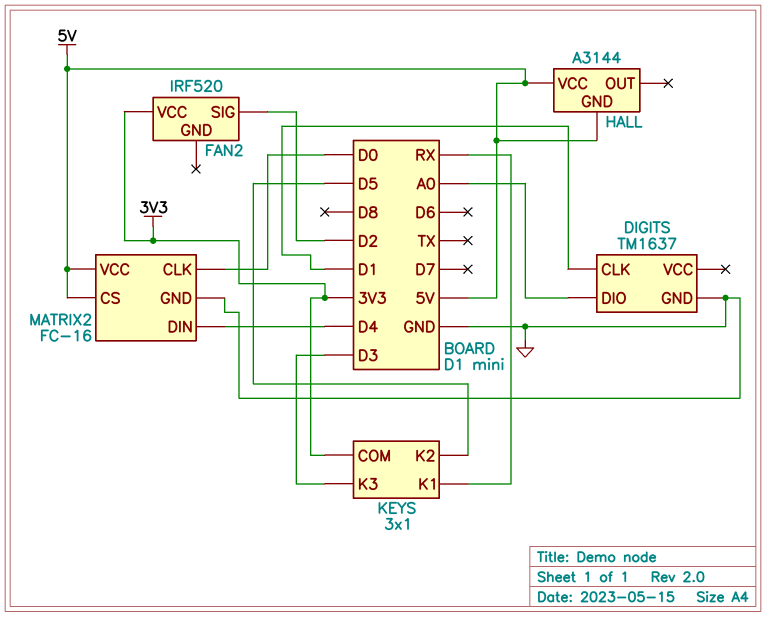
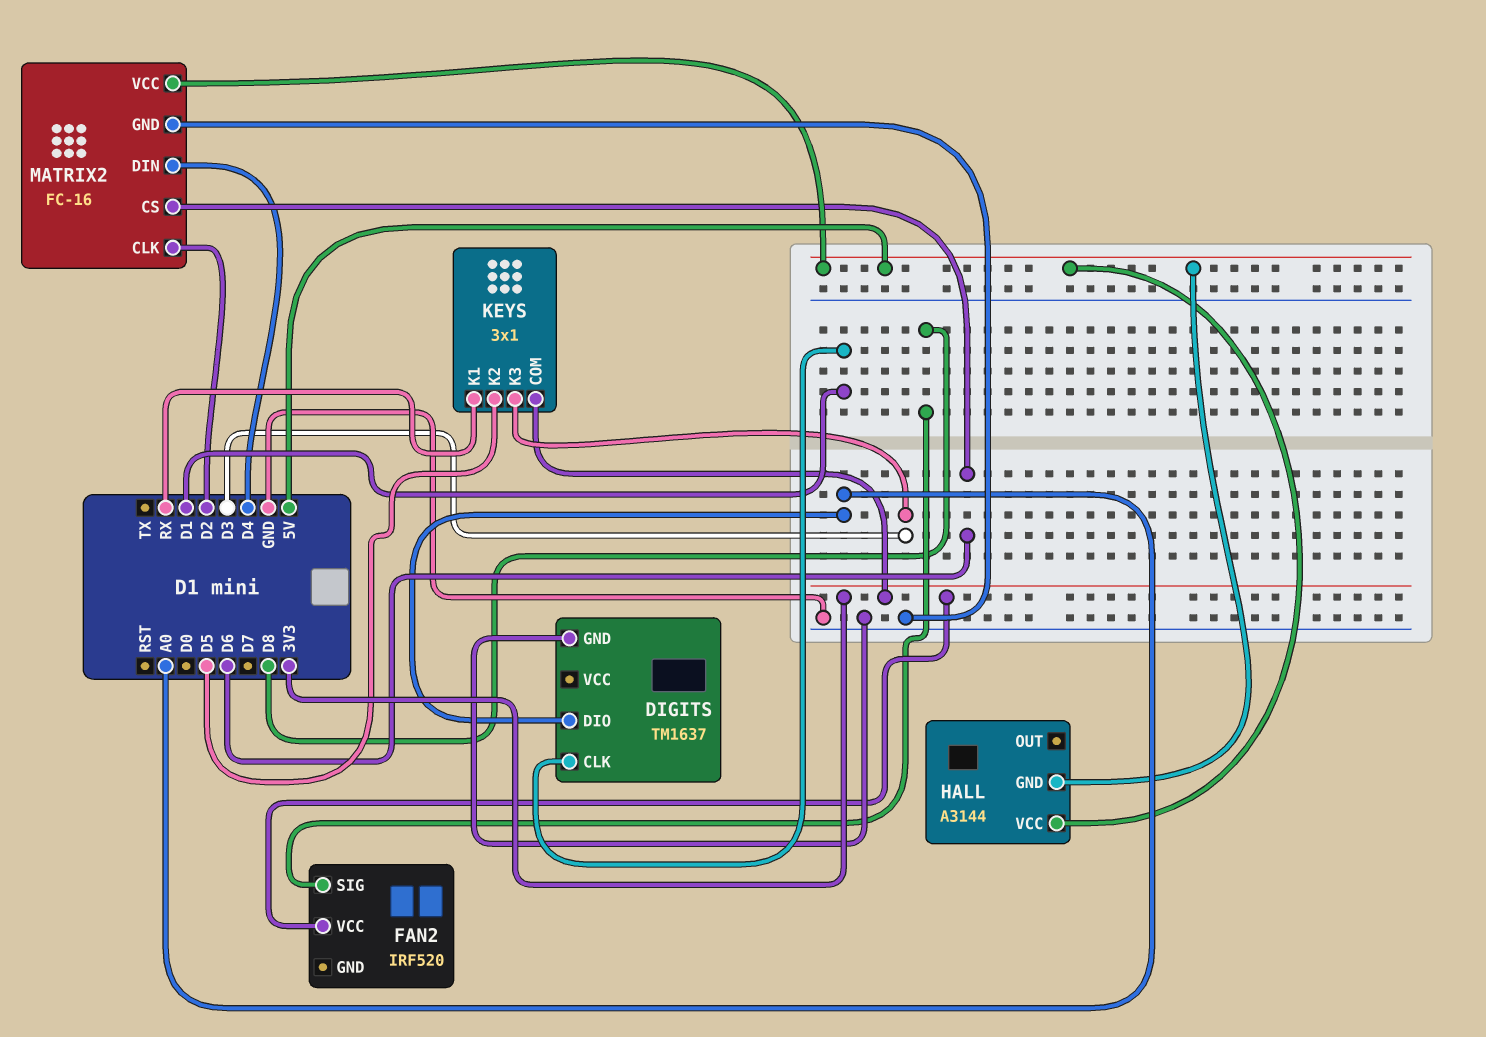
FAN2 pin SIG: D2 -> D8
MATRIX2 pin CLK: D0 -> D2
MATRIX2 pin CS: 5V -> D6

